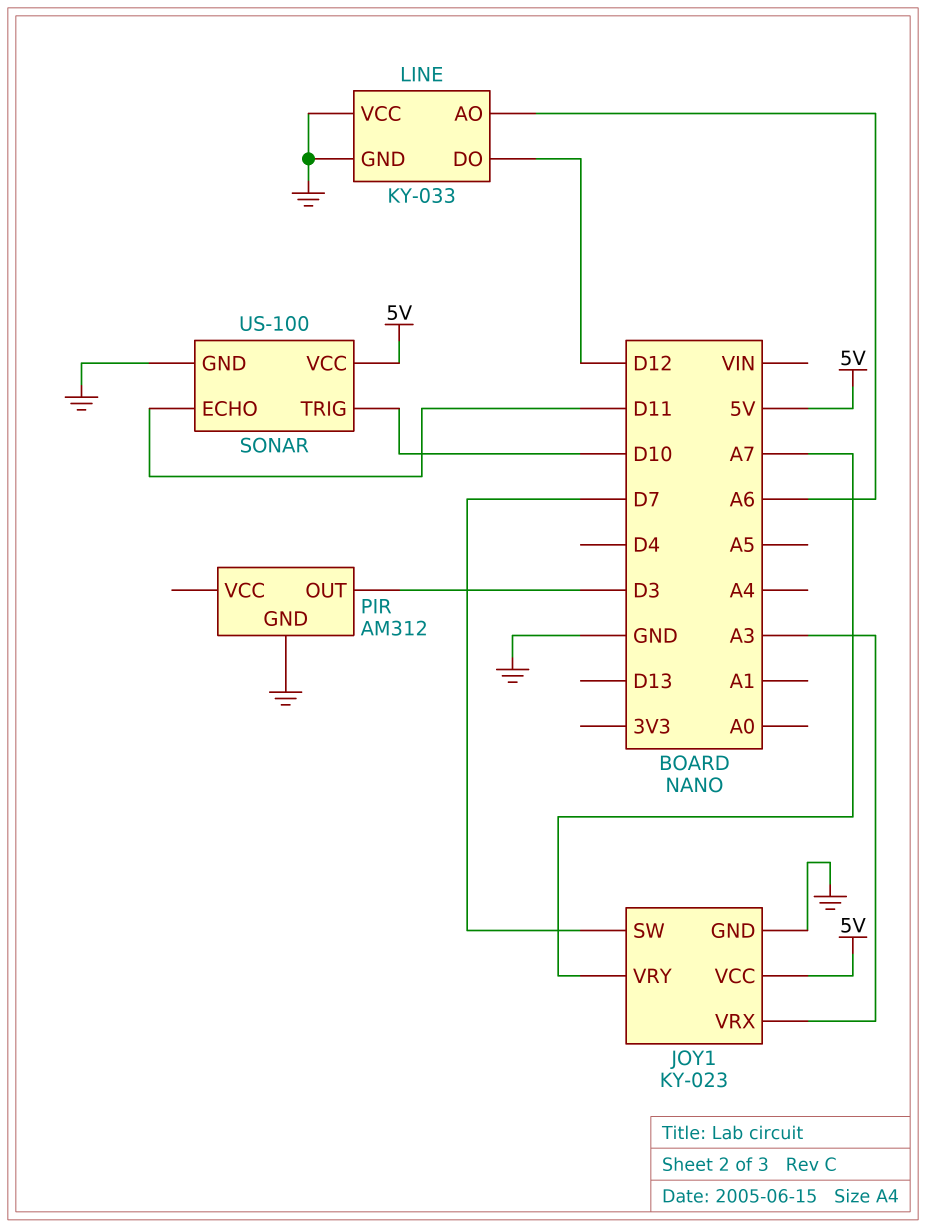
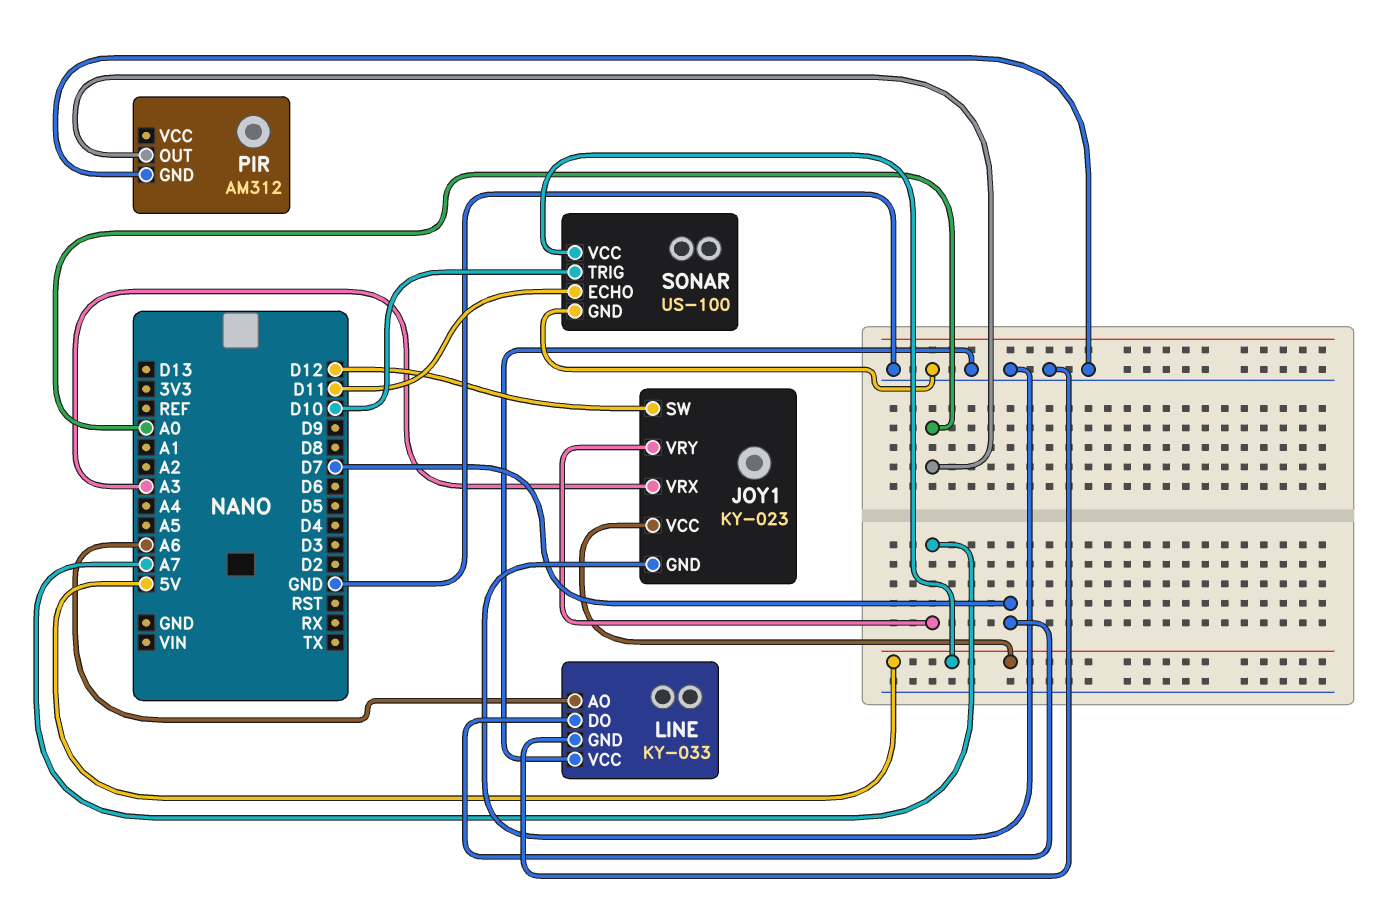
JOY1 pin SW: D7 -> D12
LINE pin DO: D12 -> D7
PIR pin OUT: D3 -> A0

